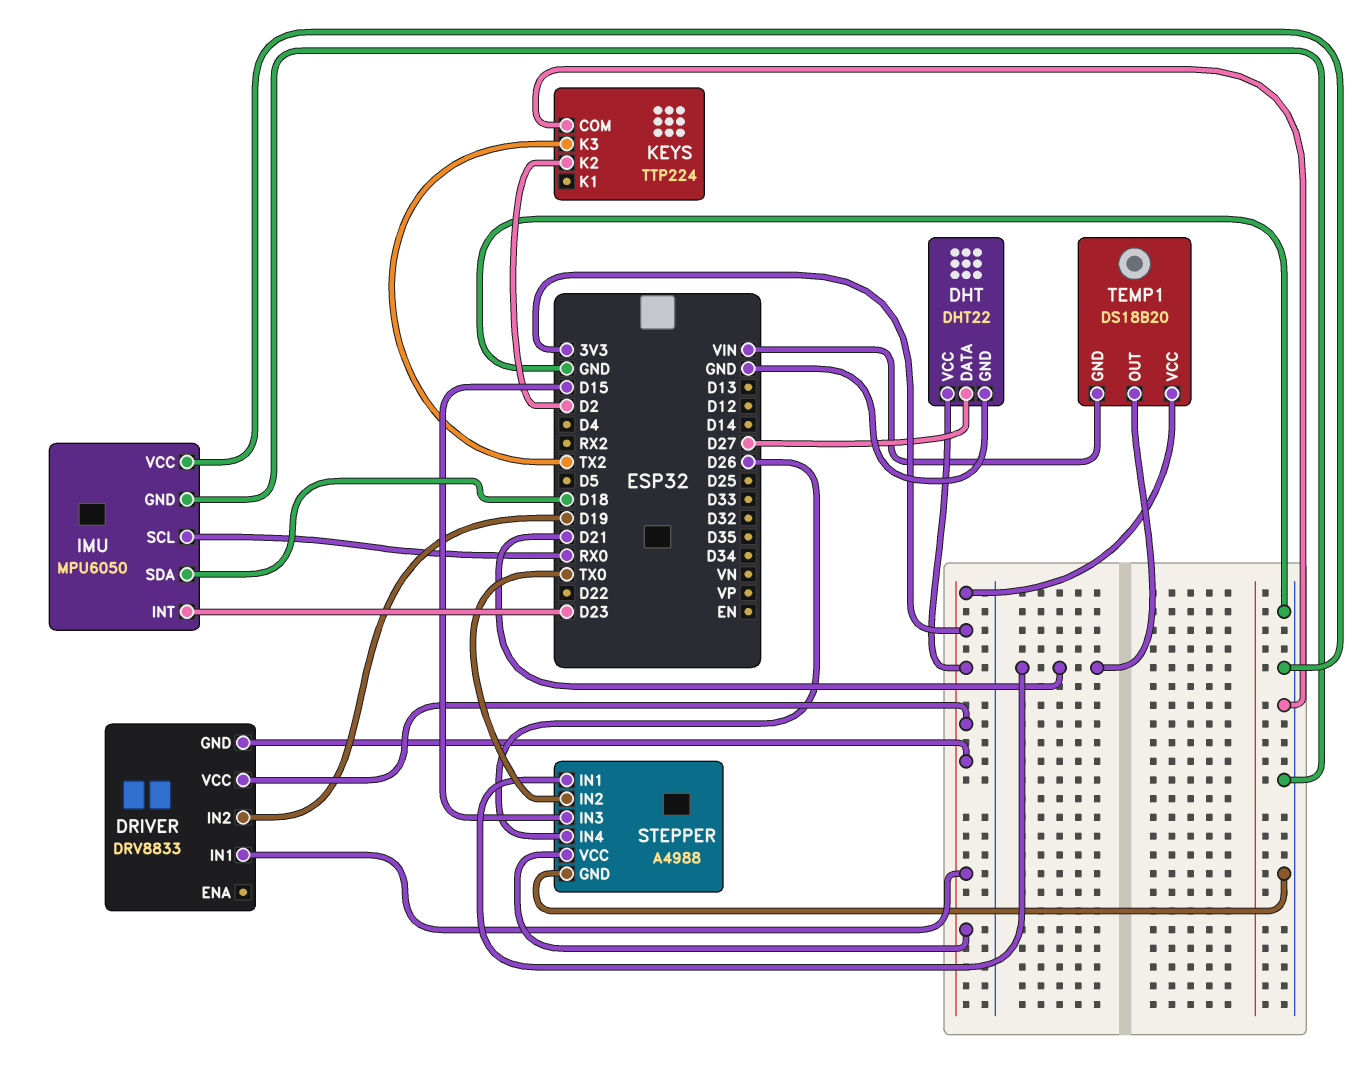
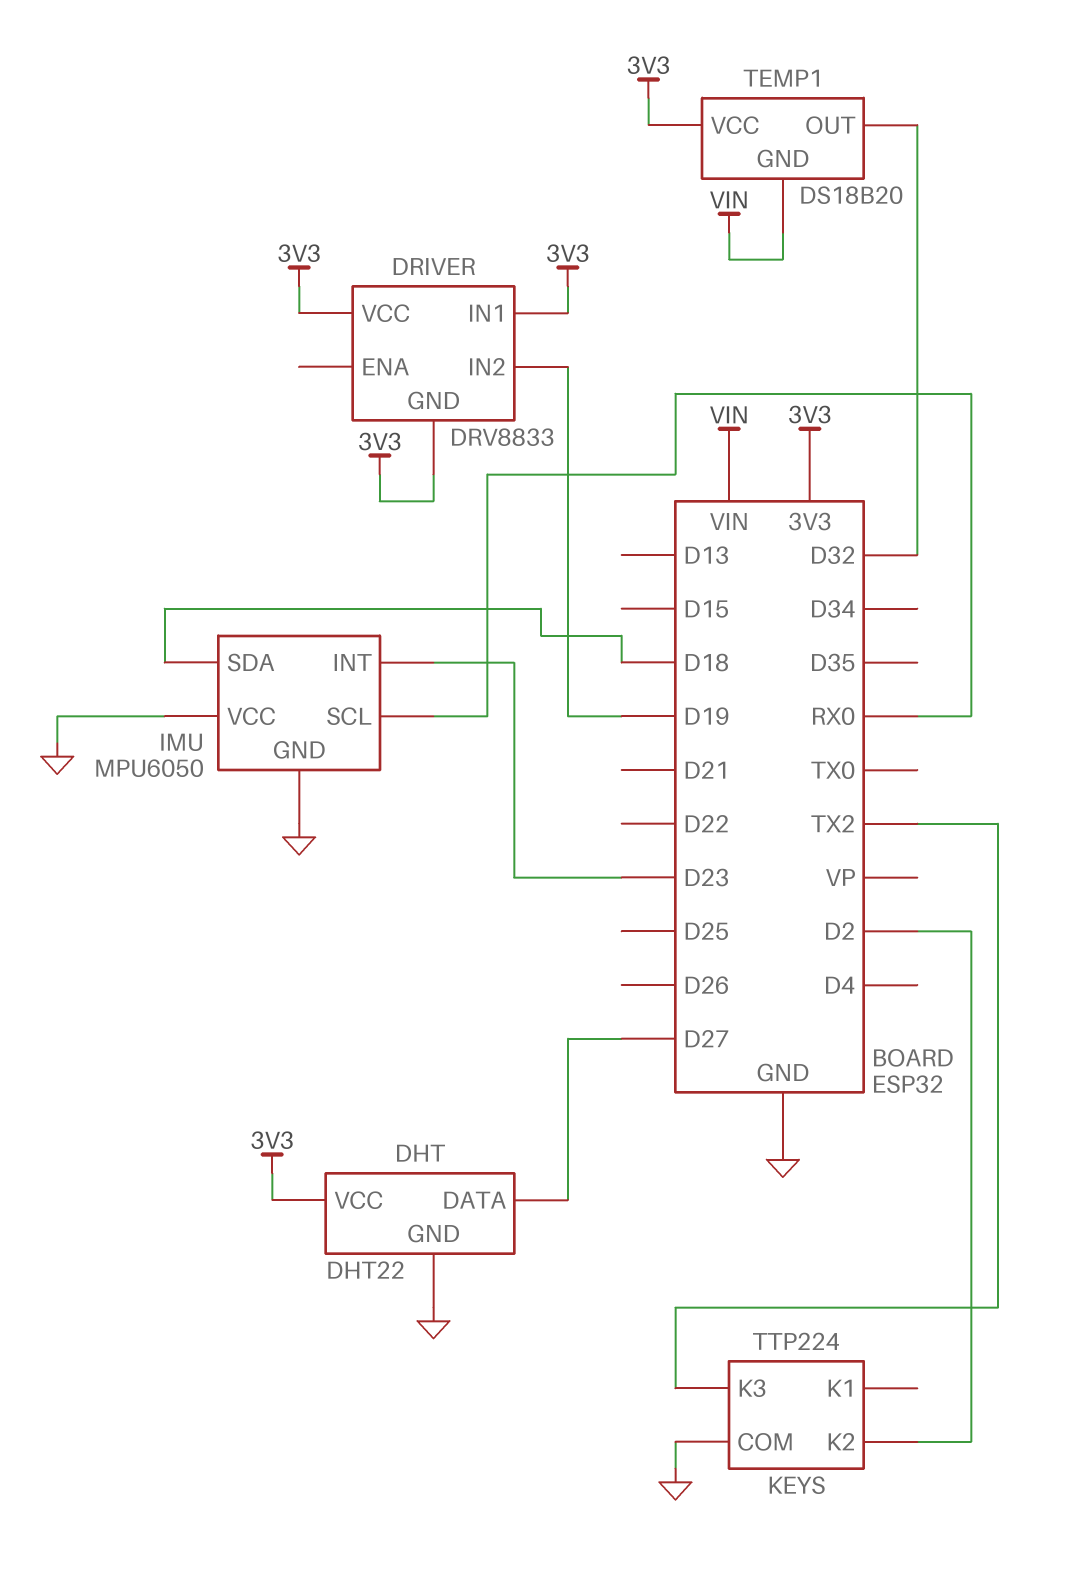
STEPPER: A4988 -> none
STEPPER pin GND: GND -> none
STEPPER pin IN1: D21 -> none
STEPPER pin IN2: TX0 -> none
STEPPER pin IN3: D15 -> none
STEPPER pin IN4: D26 -> none
STEPPER pin VCC: 3V3 -> none
TEMP1 pin OUT: D21 -> D32

